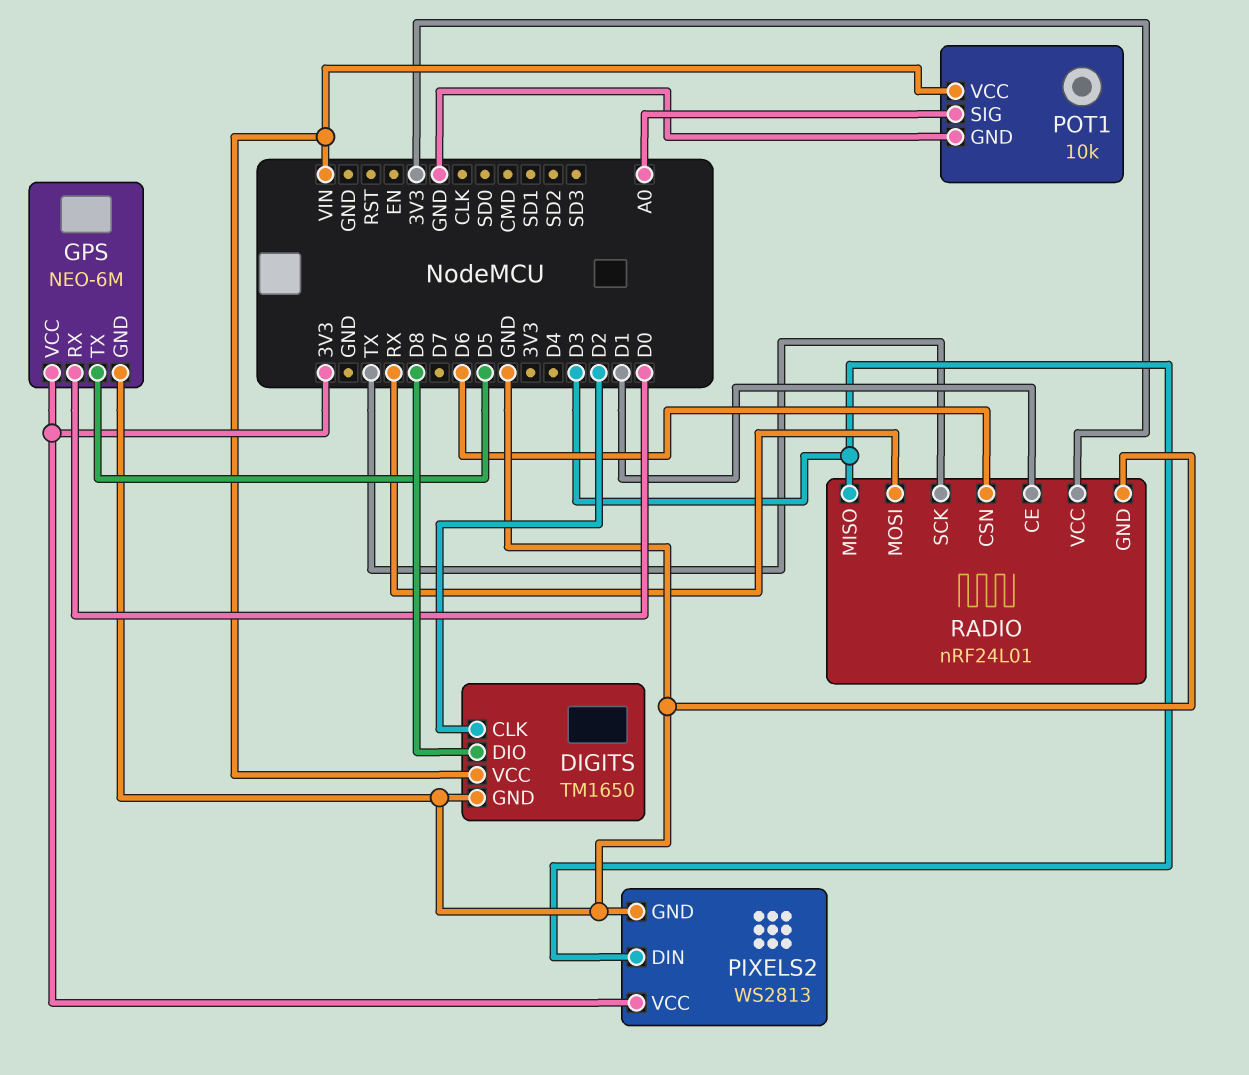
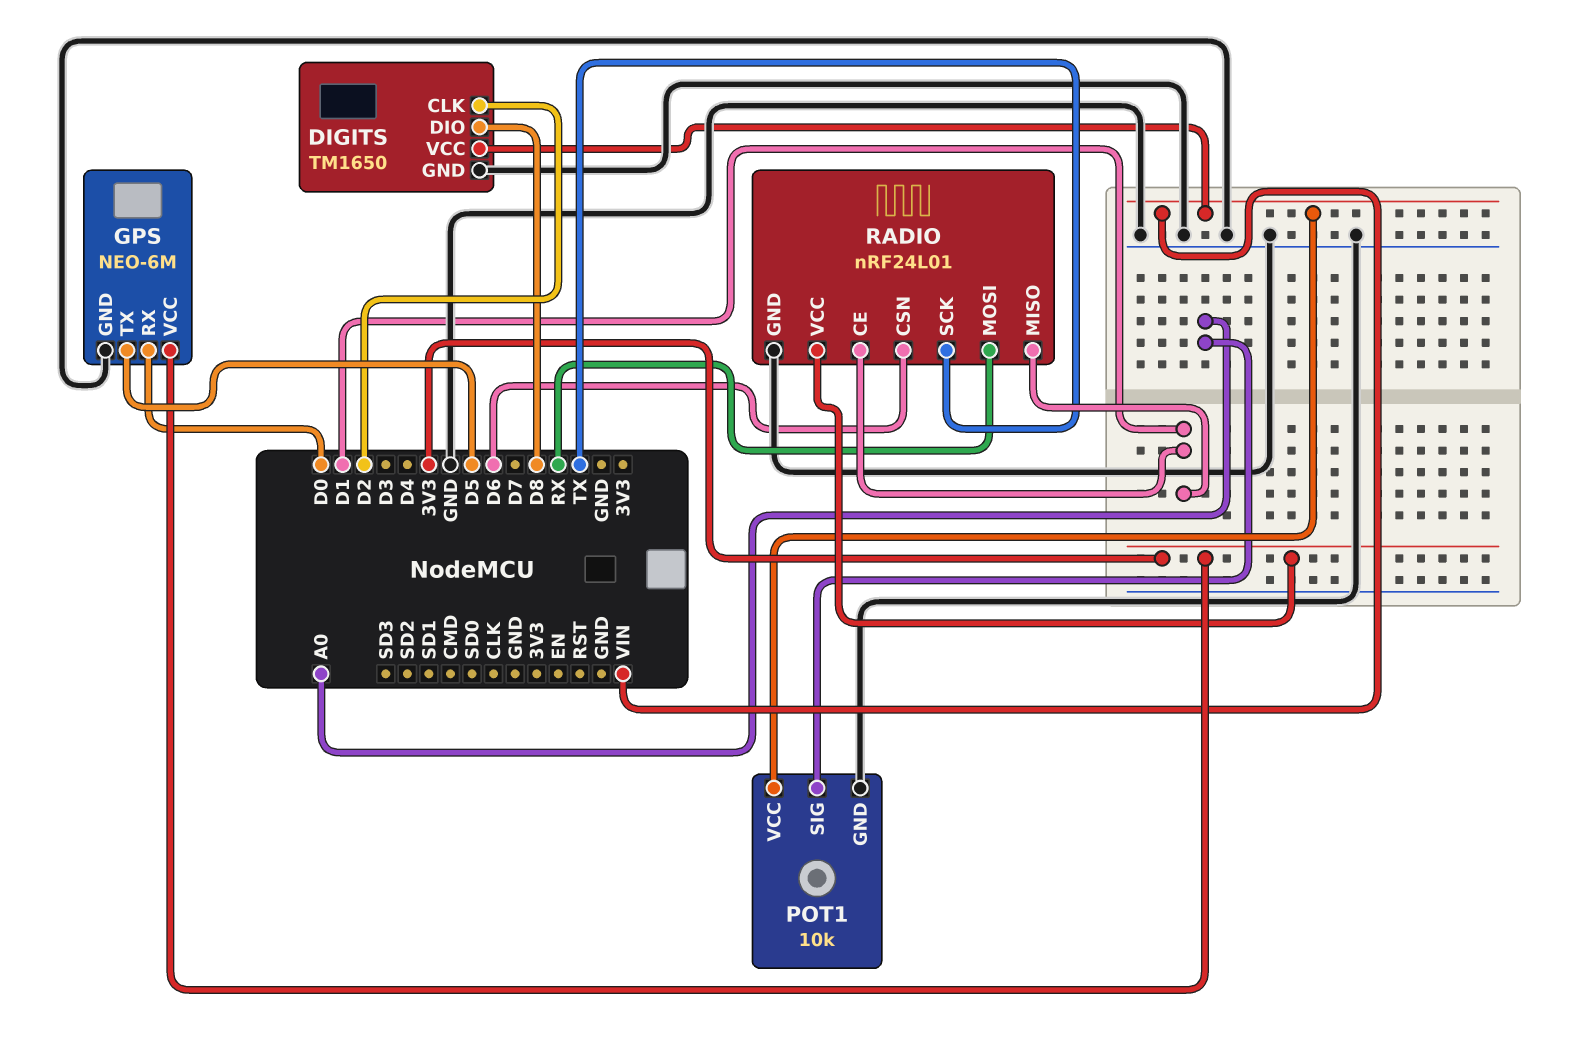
PIXELS2: WS2813 -> none
PIXELS2 pin DIN: D3 -> none
PIXELS2 pin GND: GND -> none
PIXELS2 pin VCC: 3V3 -> none
RADIO pin MISO: D3 -> D1

